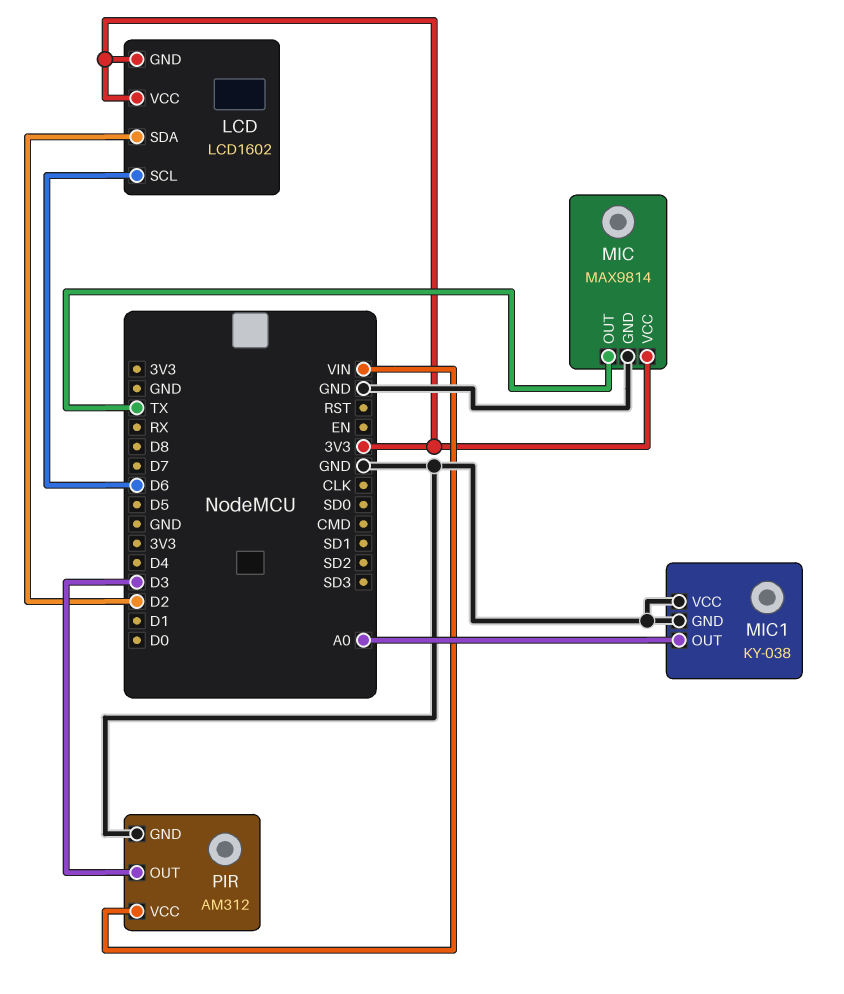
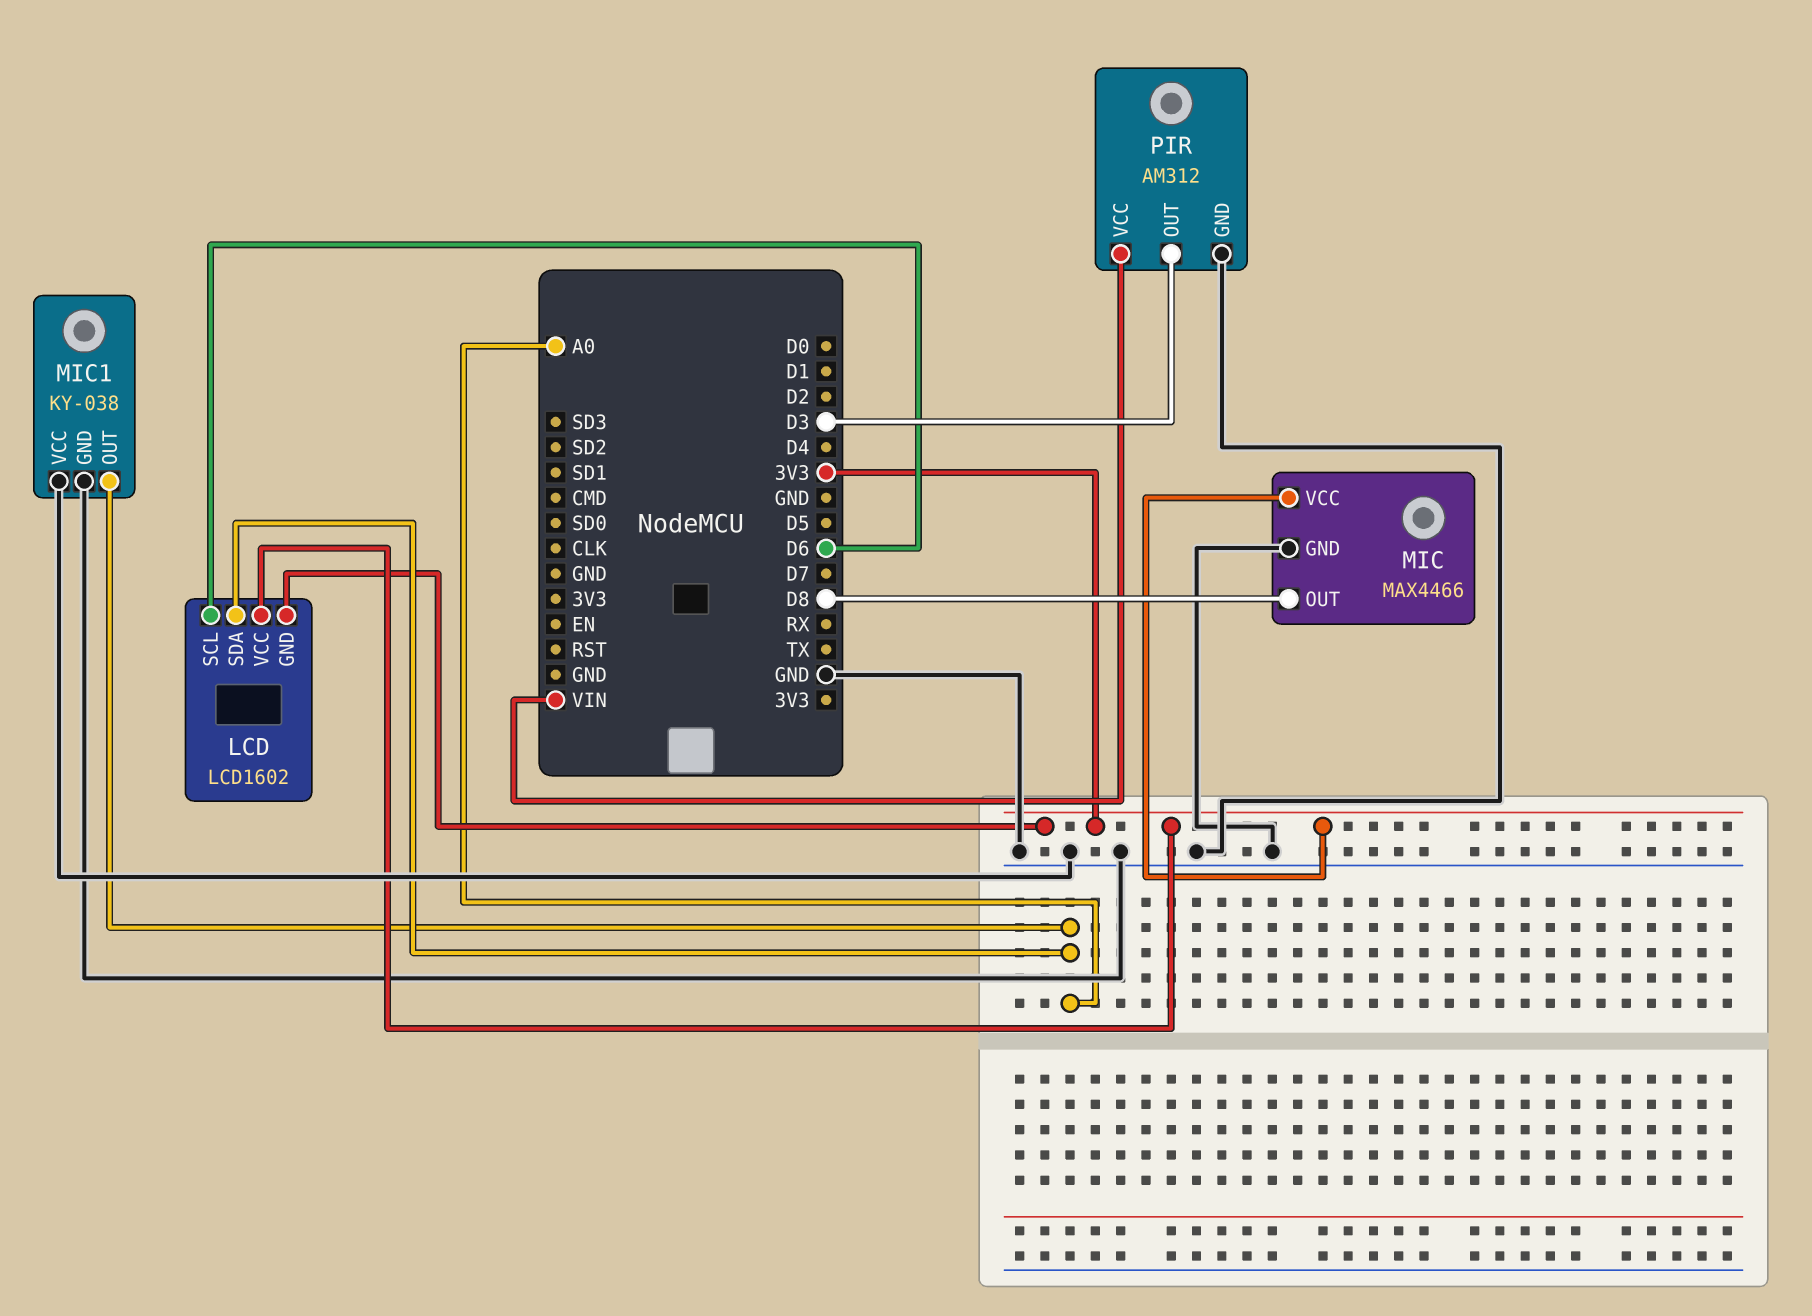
LCD pin SDA: D2 -> A0
MIC: MAX9814 -> MAX4466
MIC pin OUT: TX -> D8

